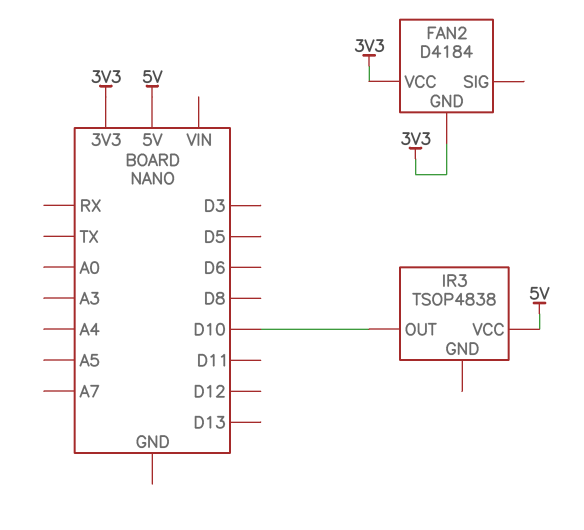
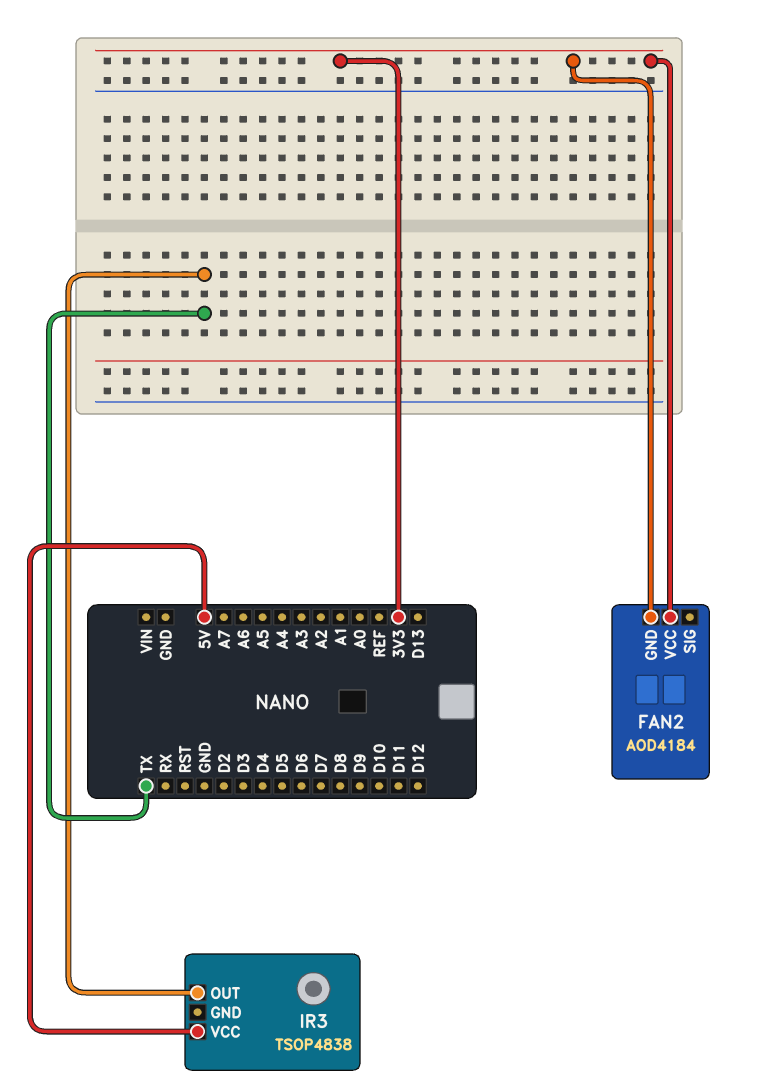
FAN2: D4184 -> AOD4184
IR3 pin OUT: D10 -> TX

